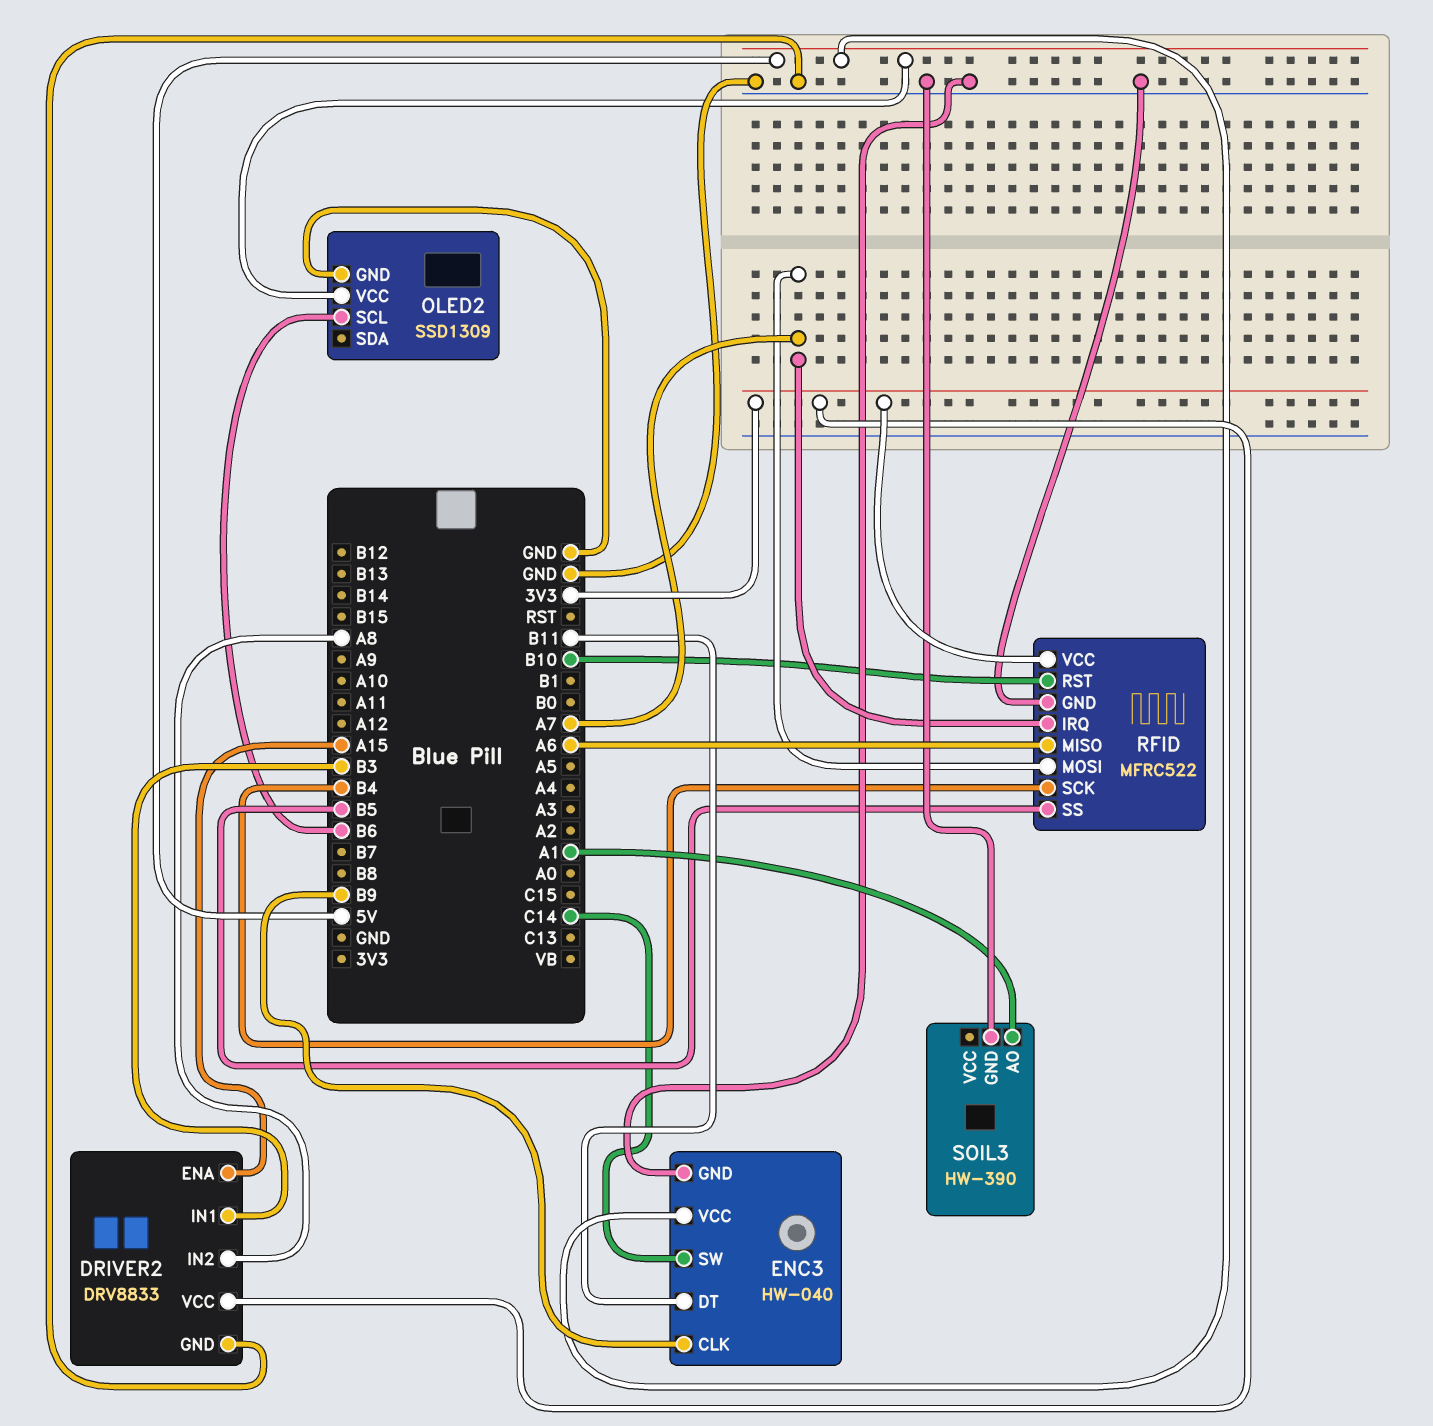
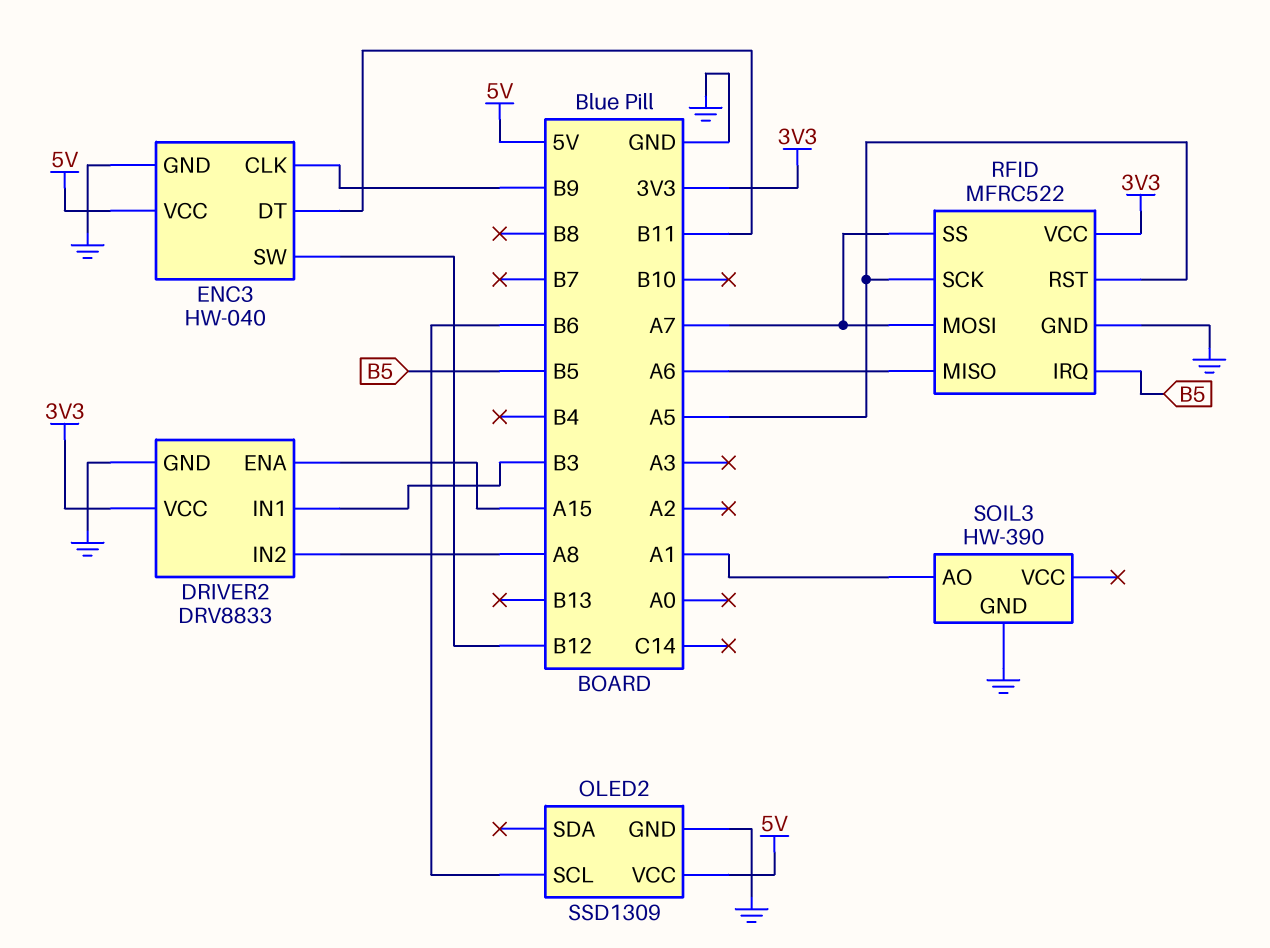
ENC3 pin SW: C14 -> B12
RFID pin IRQ: A7 -> B5
RFID pin RST: B10 -> A5
RFID pin SCK: B4 -> A5
RFID pin SS: B5 -> A7

